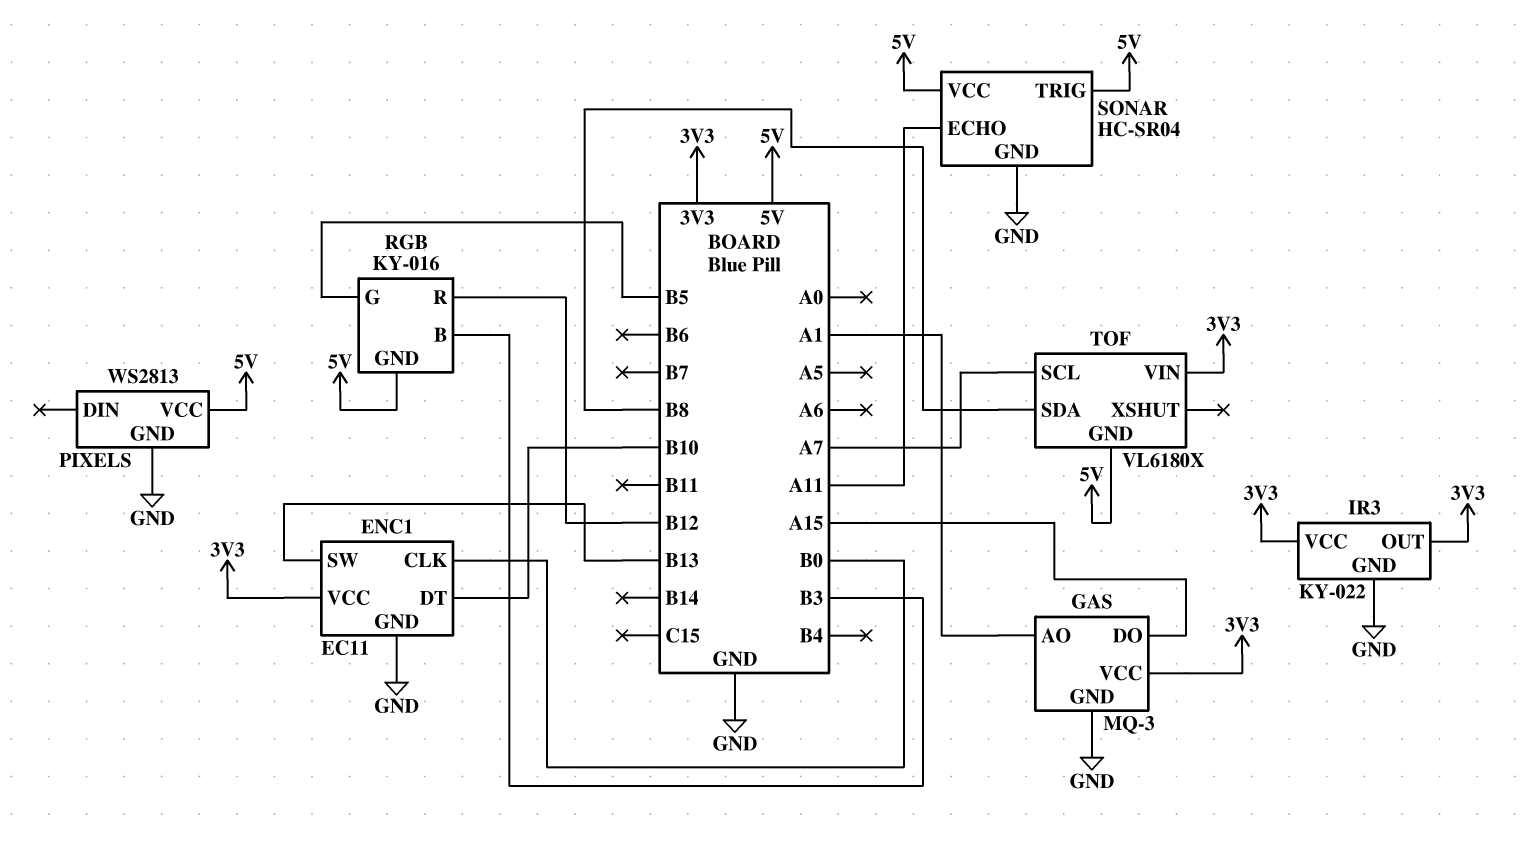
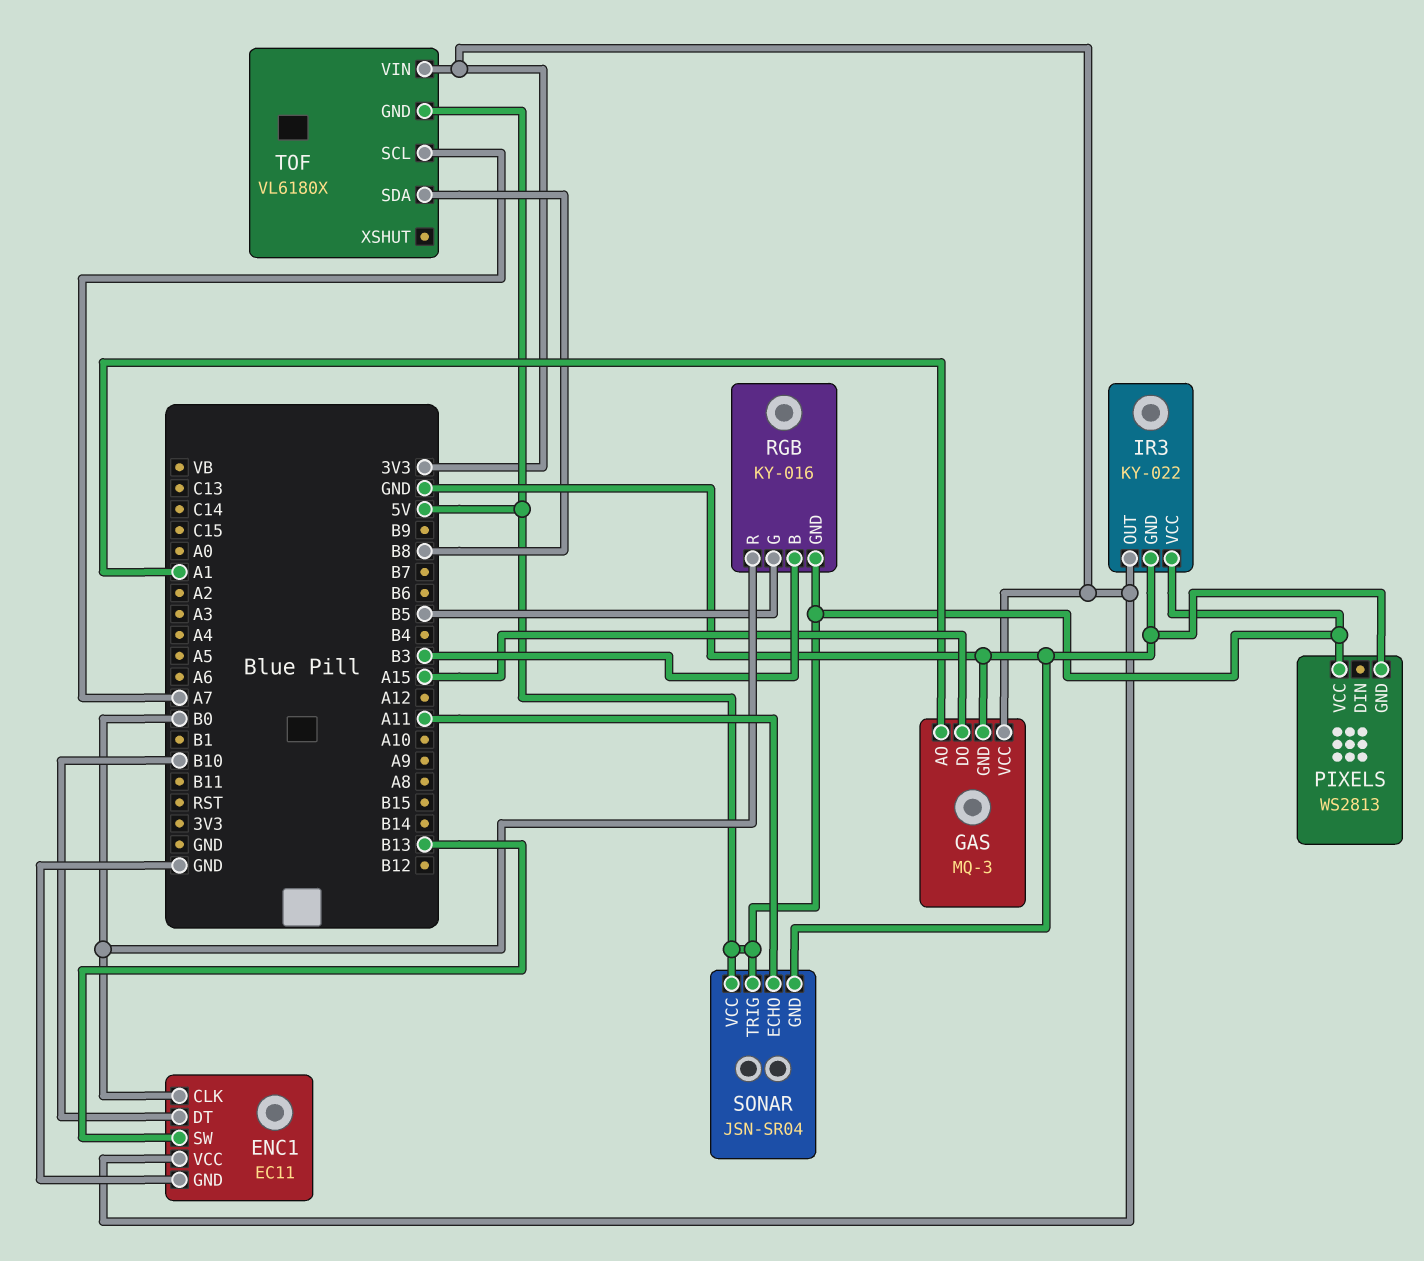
IR3 pin VCC: 3V3 -> 5V
RGB pin R: B12 -> B0
SONAR: HC-SR04 -> JSN-SR04

